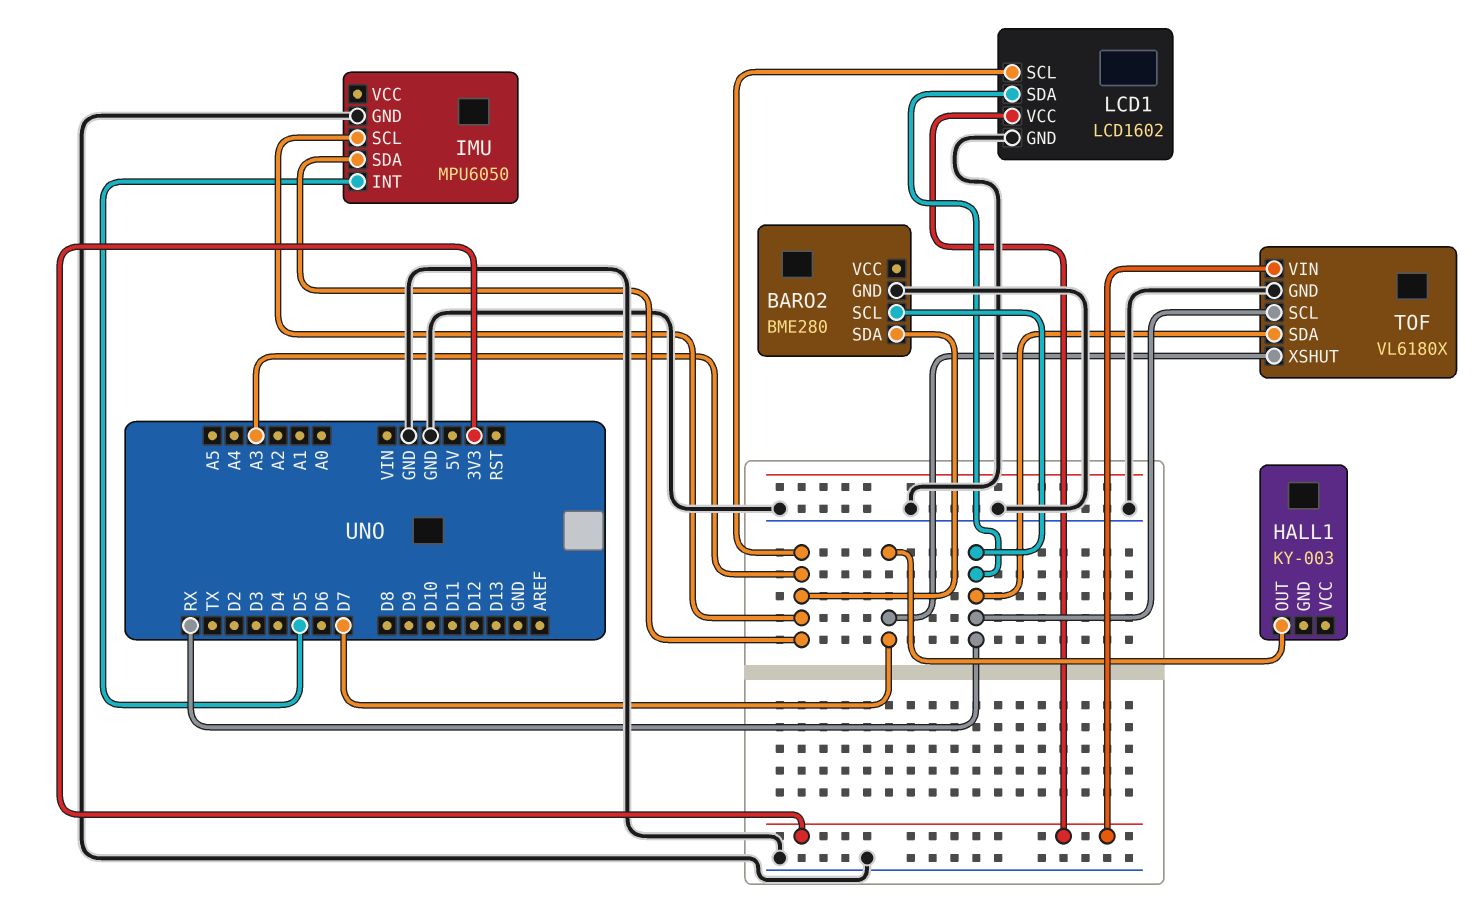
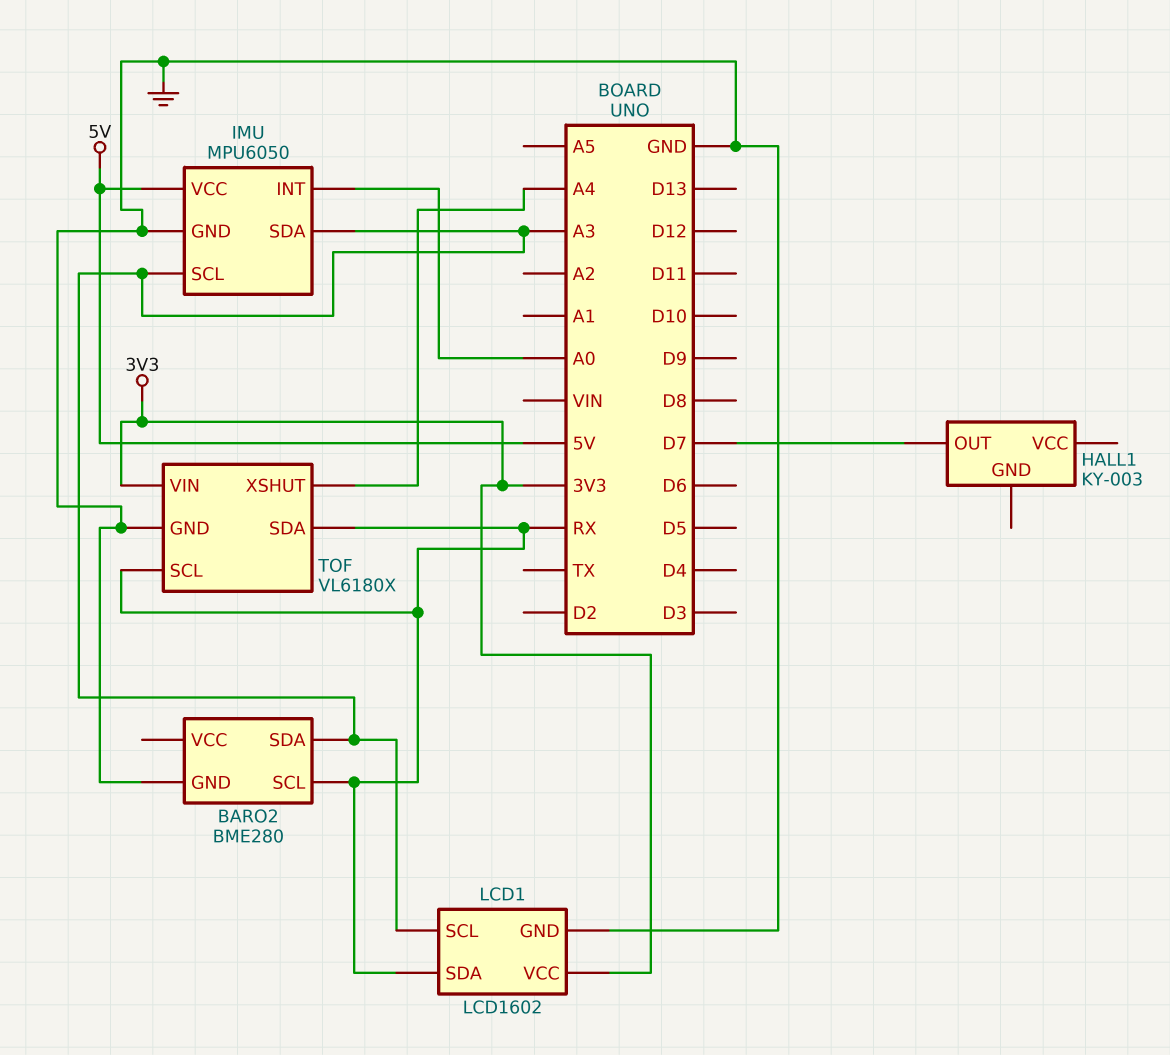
IMU pin INT: D5 -> A0
IMU pin VCC: none -> 5V
TOF pin XSHUT: D7 -> A4

